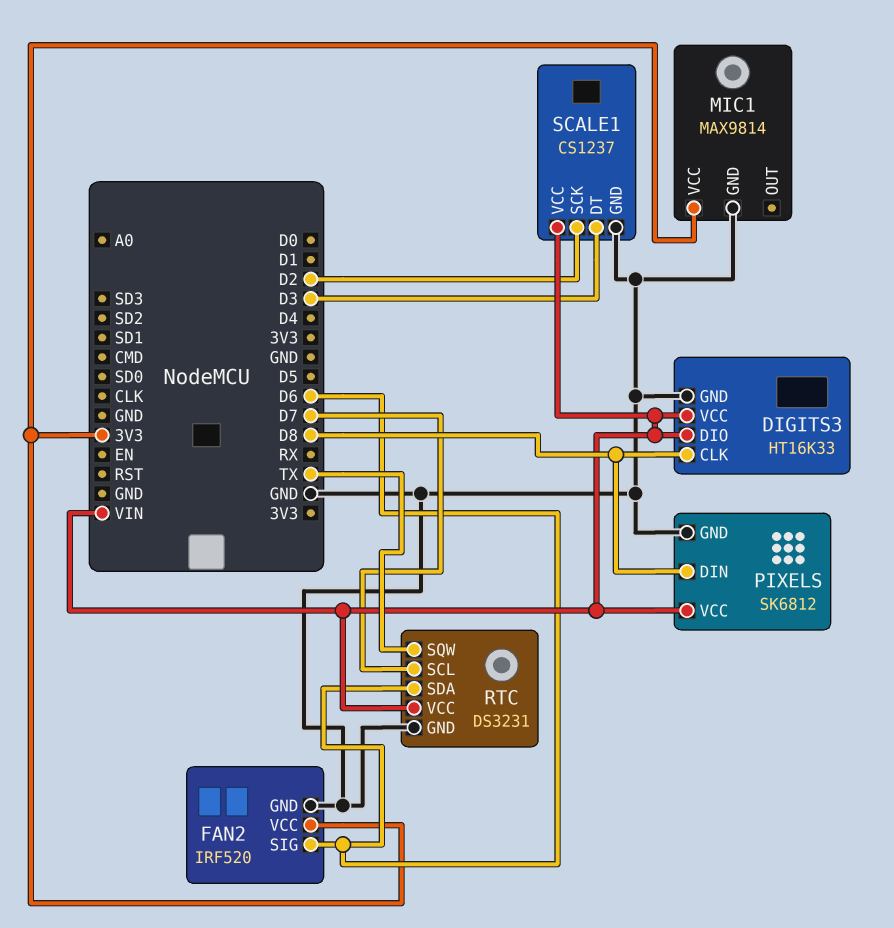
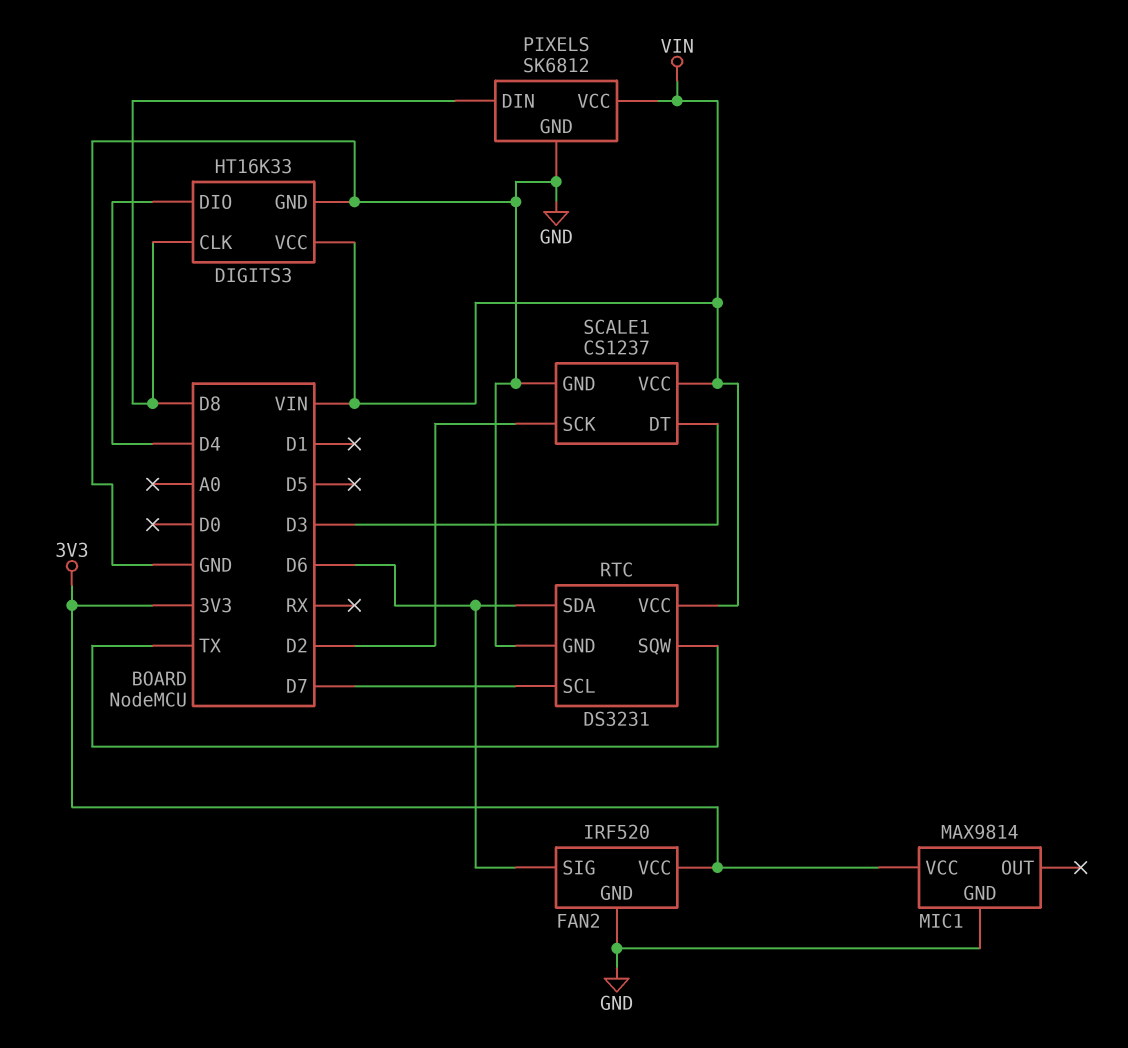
DIGITS3 pin DIO: VIN -> D4

